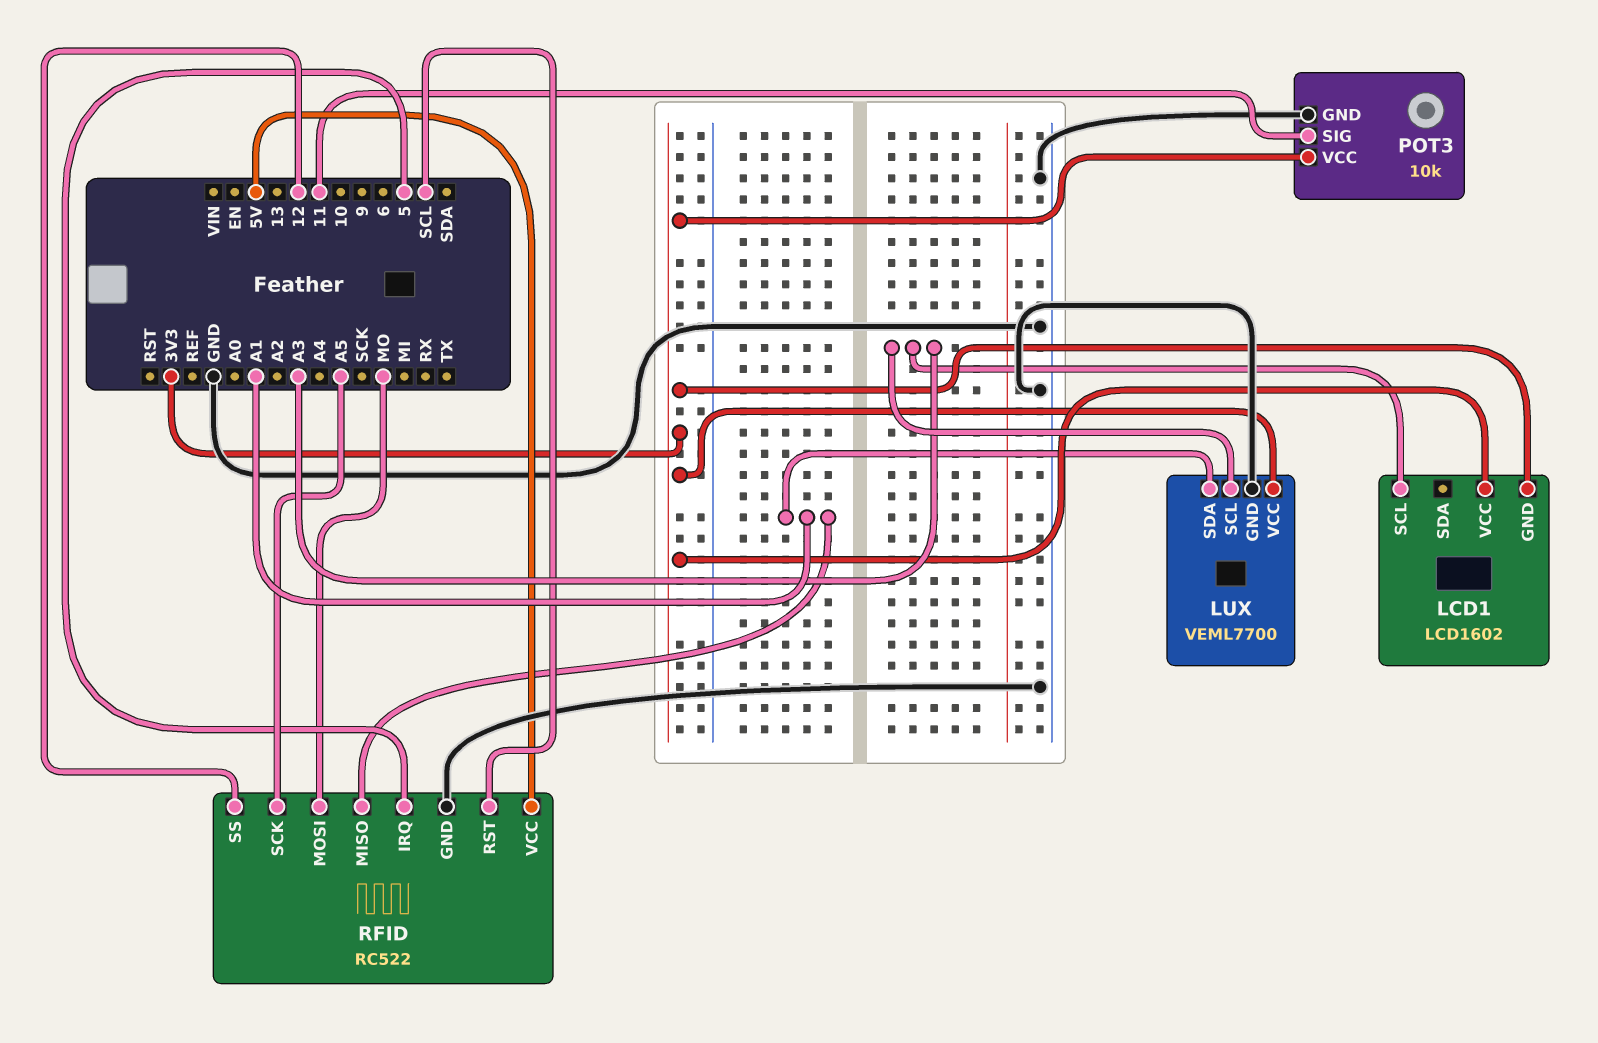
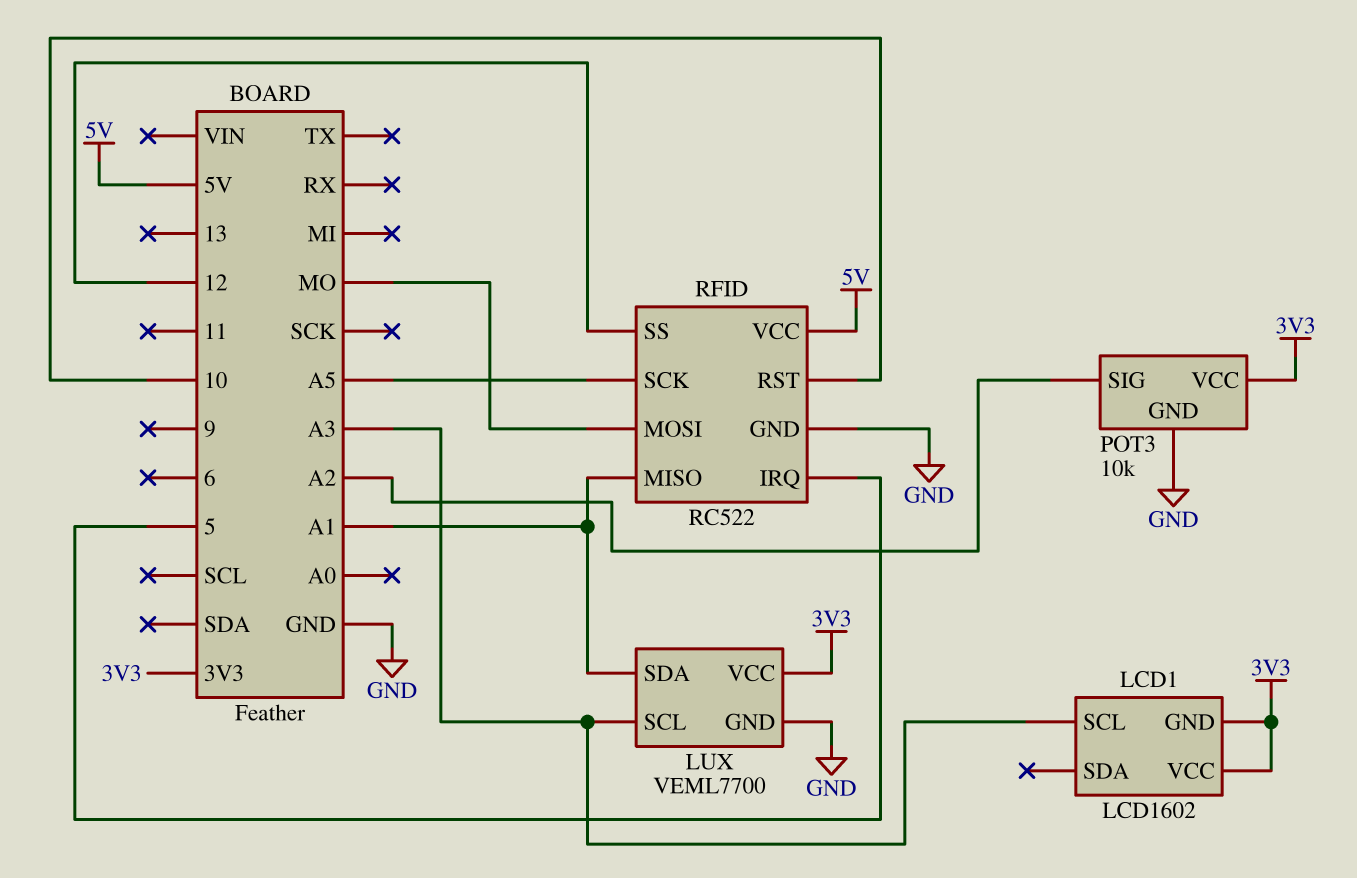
POT3 pin SIG: 11 -> A2
RFID pin RST: SCL -> 10

